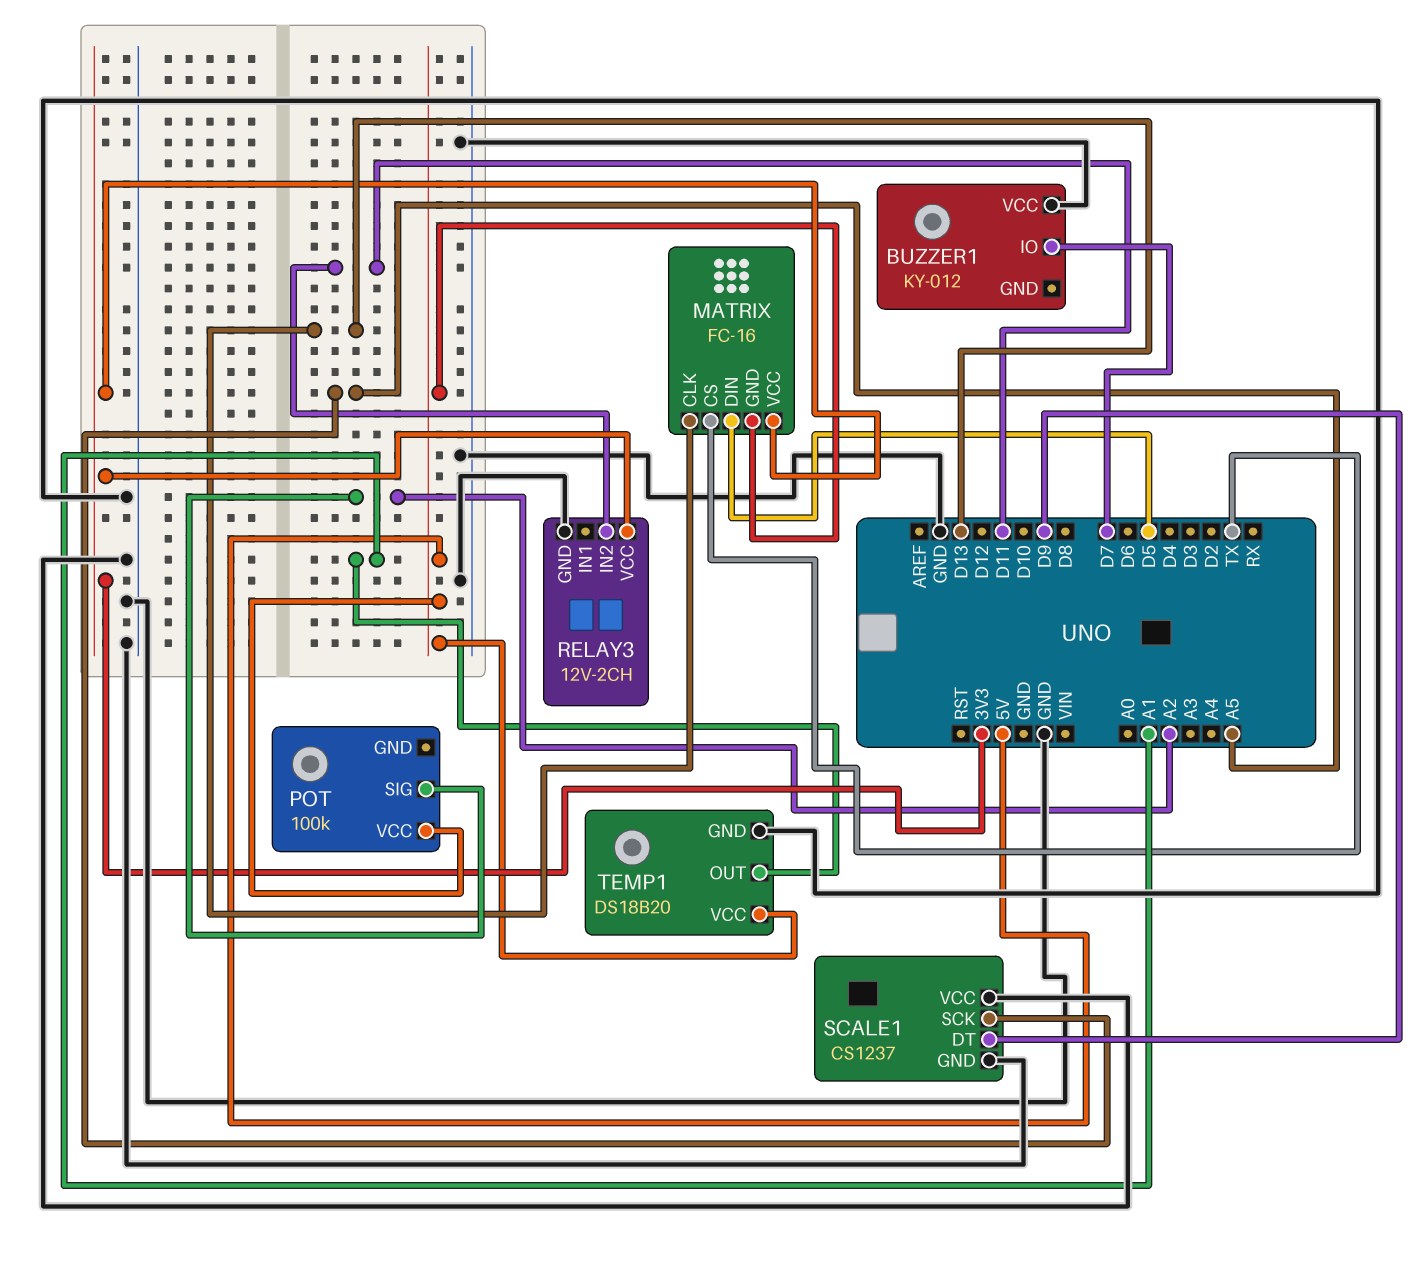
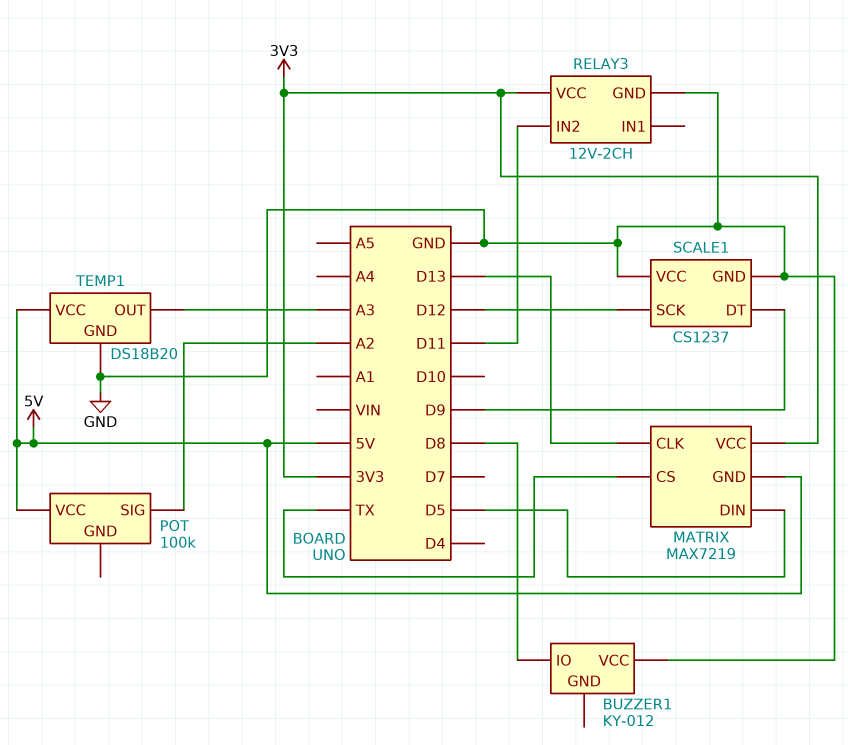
BUZZER1 pin IO: D7 -> D8
MATRIX: FC-16 -> MAX7219
SCALE1 pin SCK: A5 -> D12
TEMP1 pin OUT: A1 -> A3

